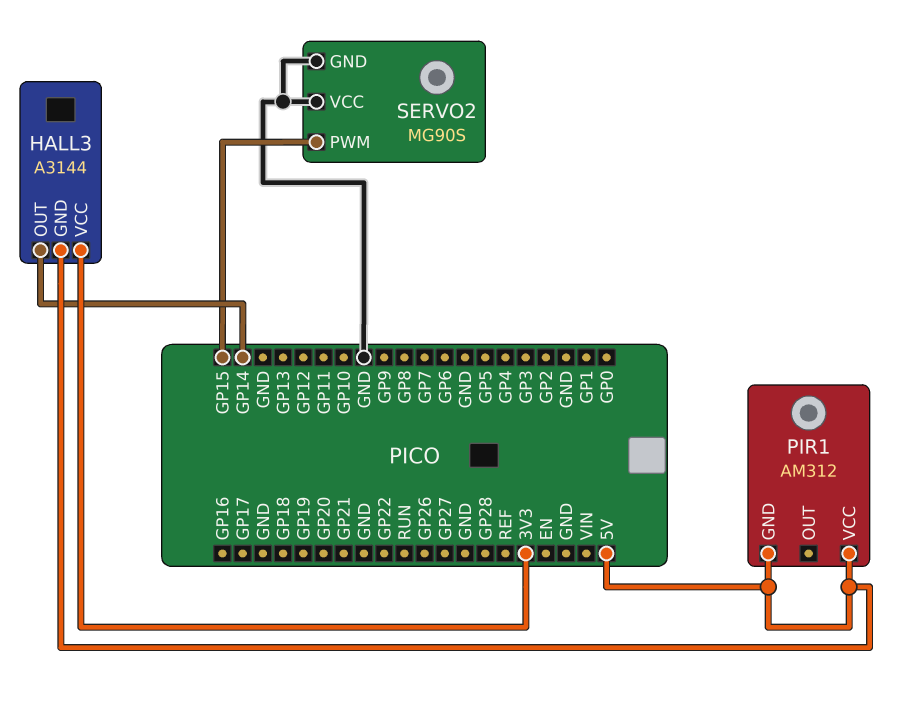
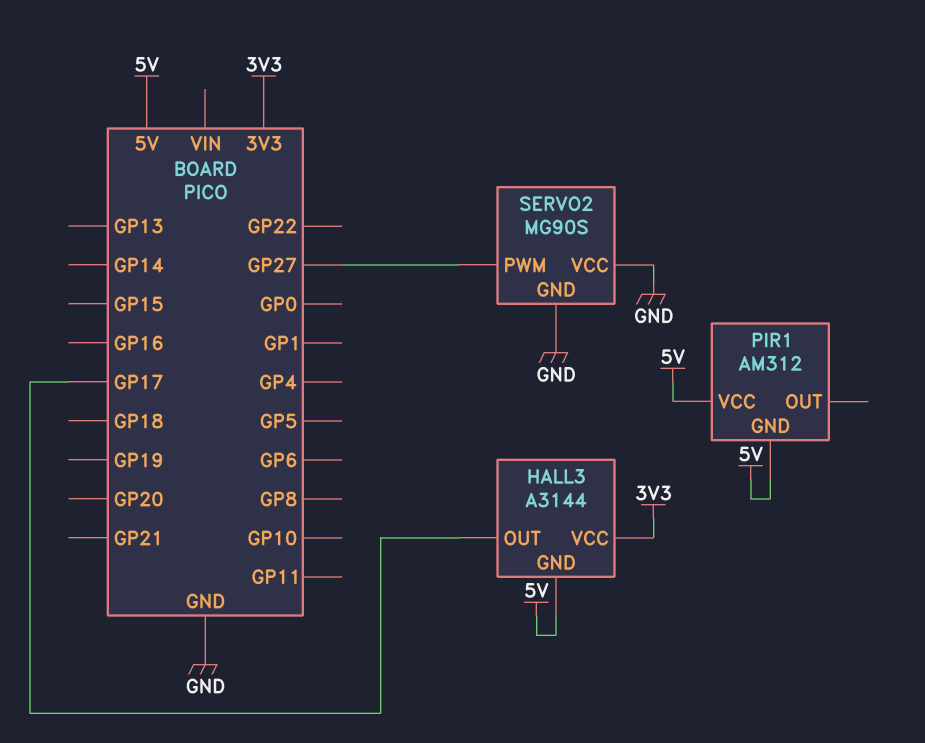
HALL3 pin OUT: GP14 -> GP17
SERVO2 pin PWM: GP15 -> GP27

